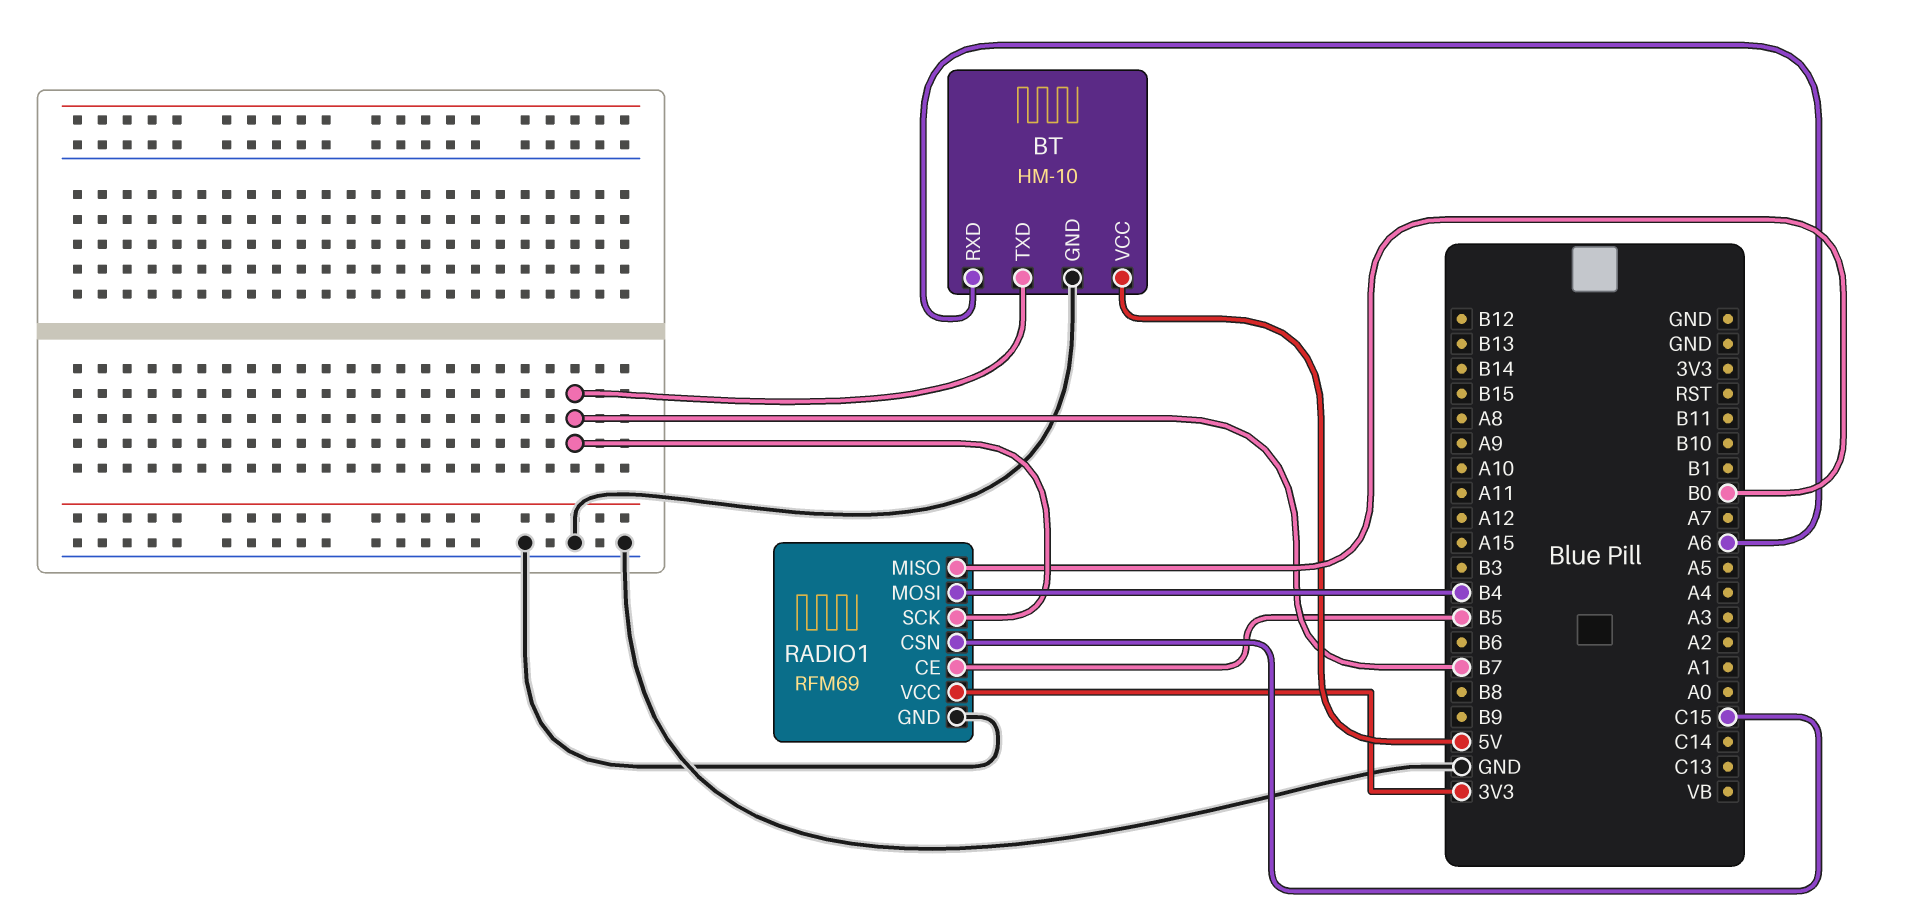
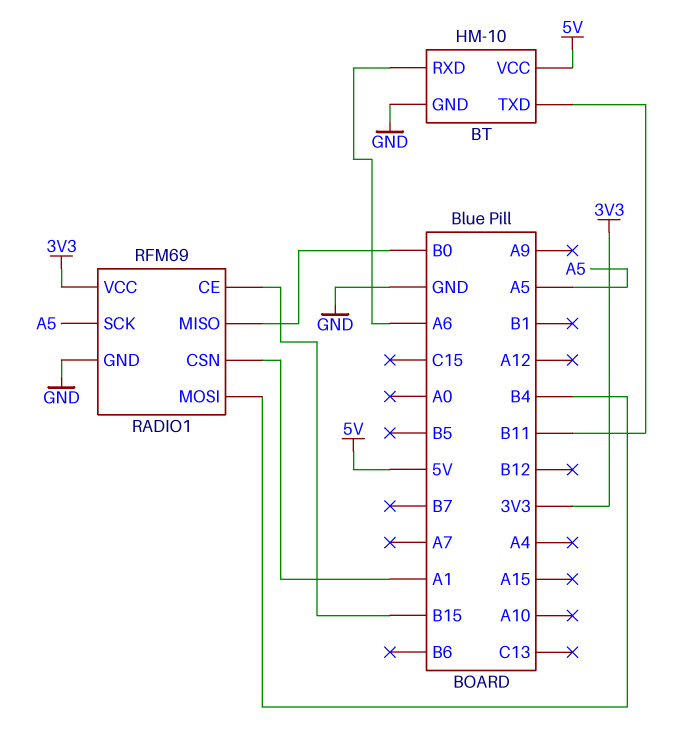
BT pin TXD: B7 -> B11
RADIO1 pin CE: B5 -> B15
RADIO1 pin CSN: C15 -> A1
RADIO1 pin SCK: B7 -> A5

